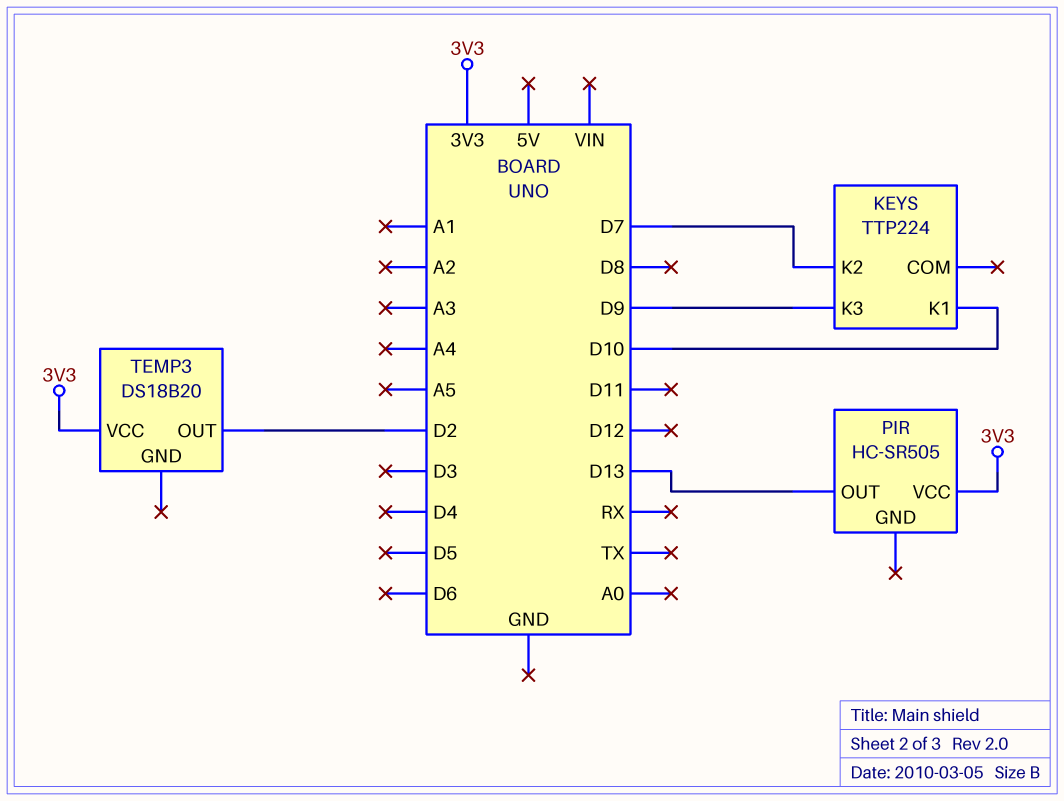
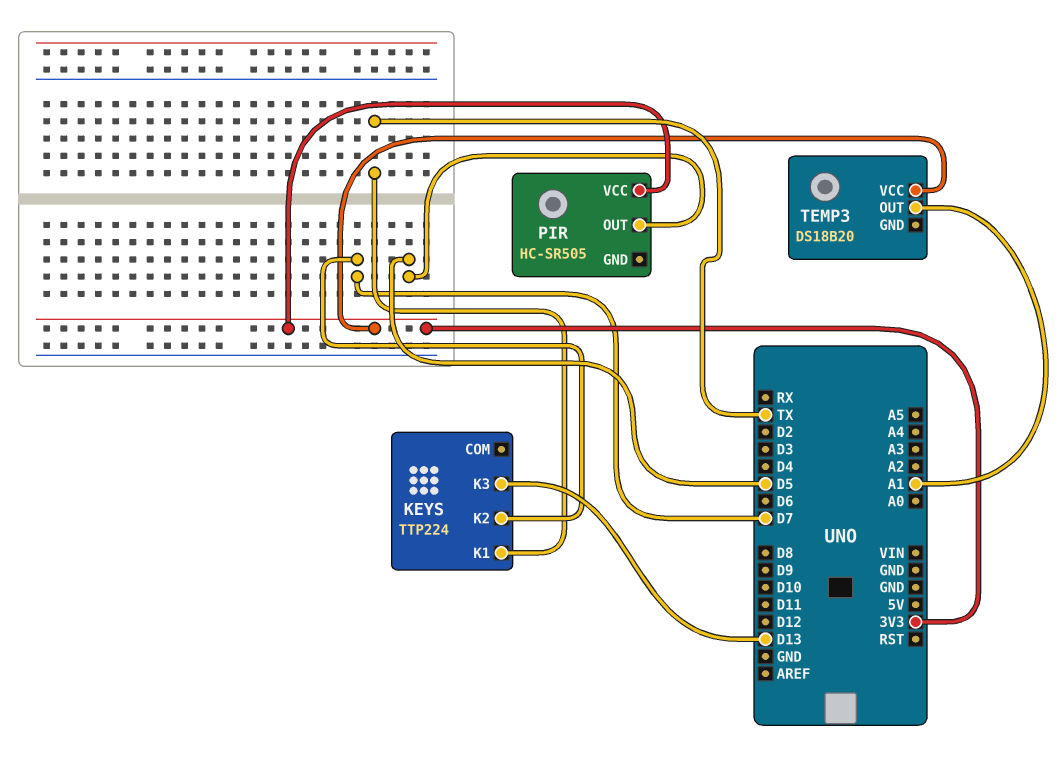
KEYS pin K1: D10 -> TX
KEYS pin K3: D9 -> D13
PIR pin OUT: D13 -> D5
TEMP3 pin OUT: D2 -> A1

